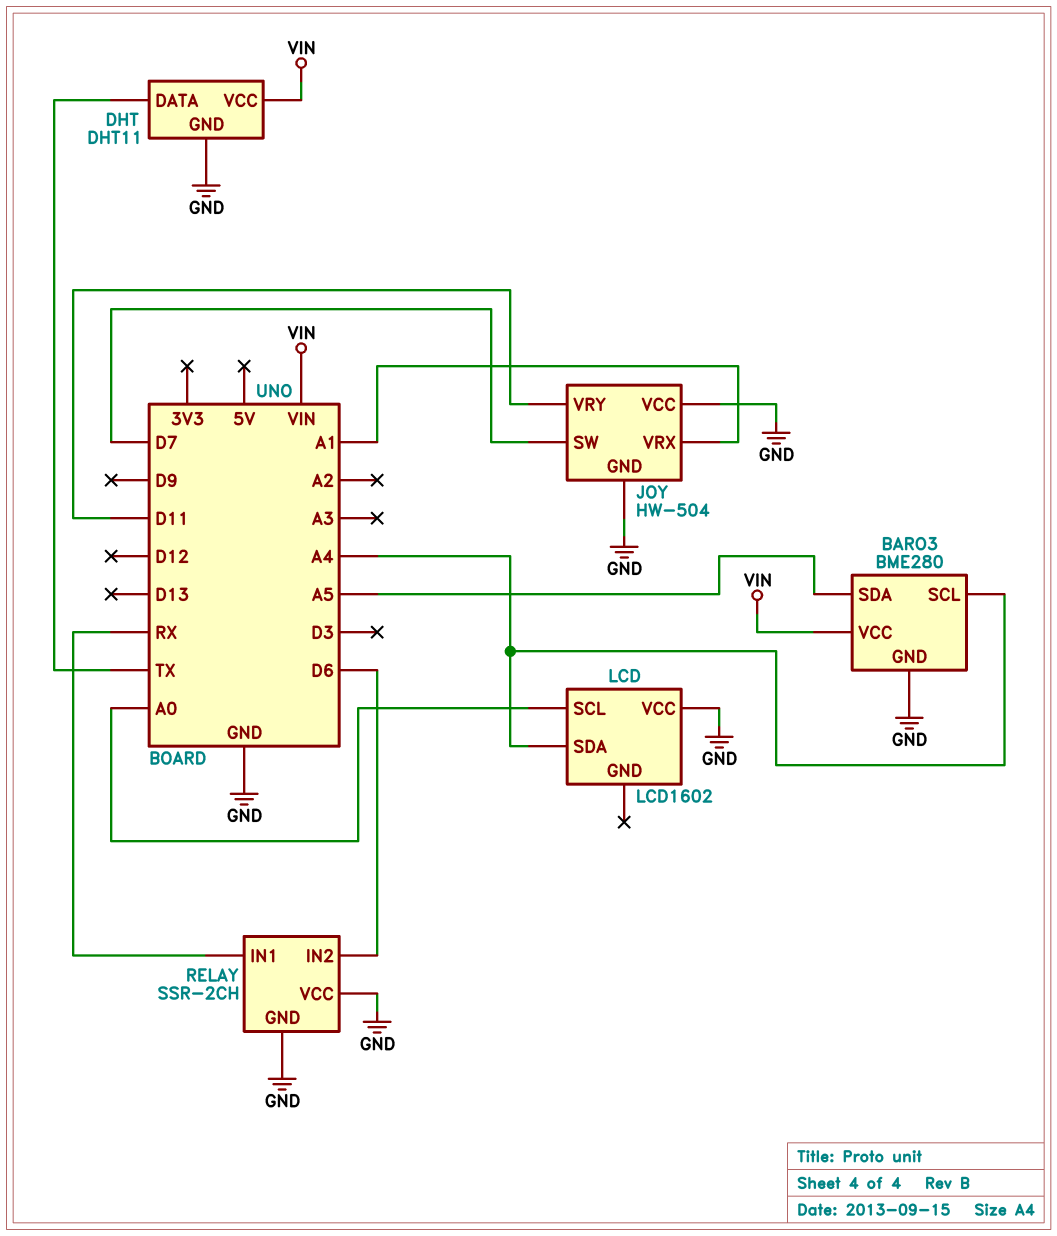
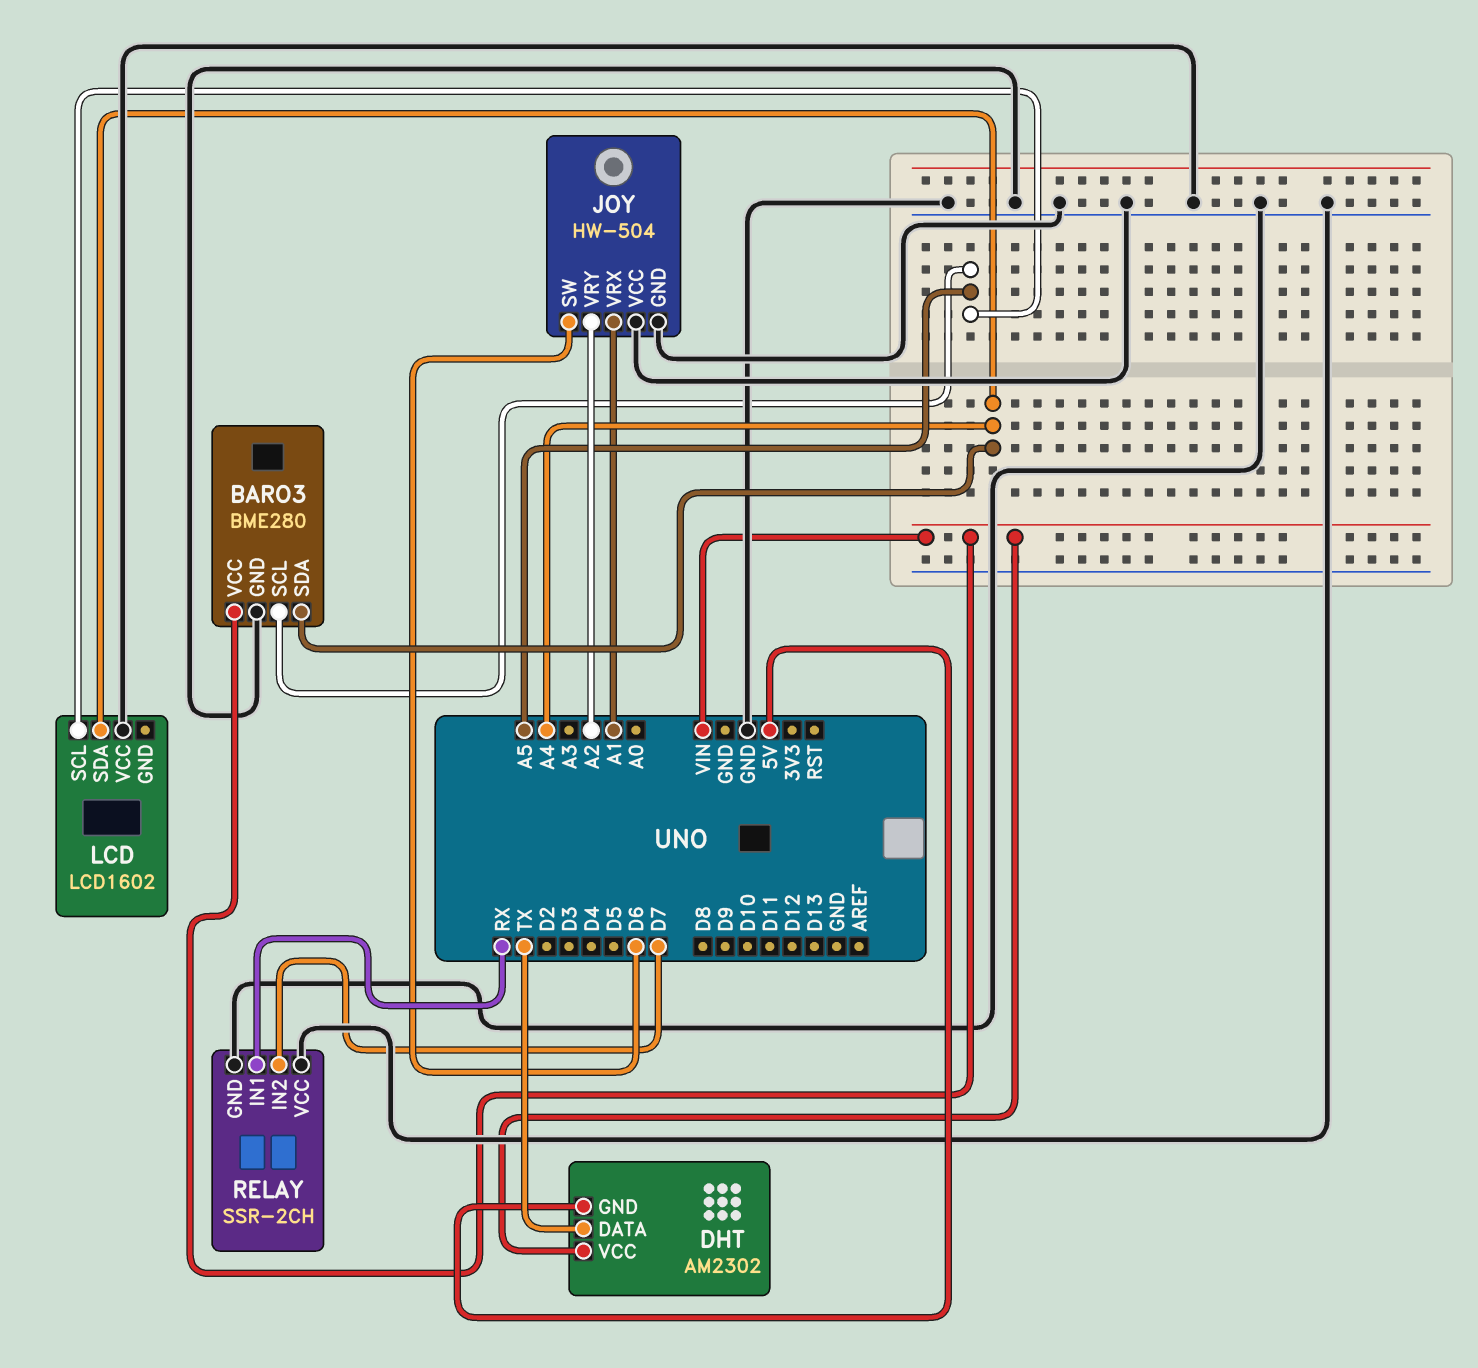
BARO3 pin SCL: A4 -> A5
BARO3 pin SDA: A5 -> A4
DHT: DHT11 -> AM2302
DHT pin GND: GND -> 5V
JOY pin SW: D7 -> D6
JOY pin VRY: D11 -> A2
LCD pin SCL: A0 -> A5
RELAY pin IN2: D6 -> D7

